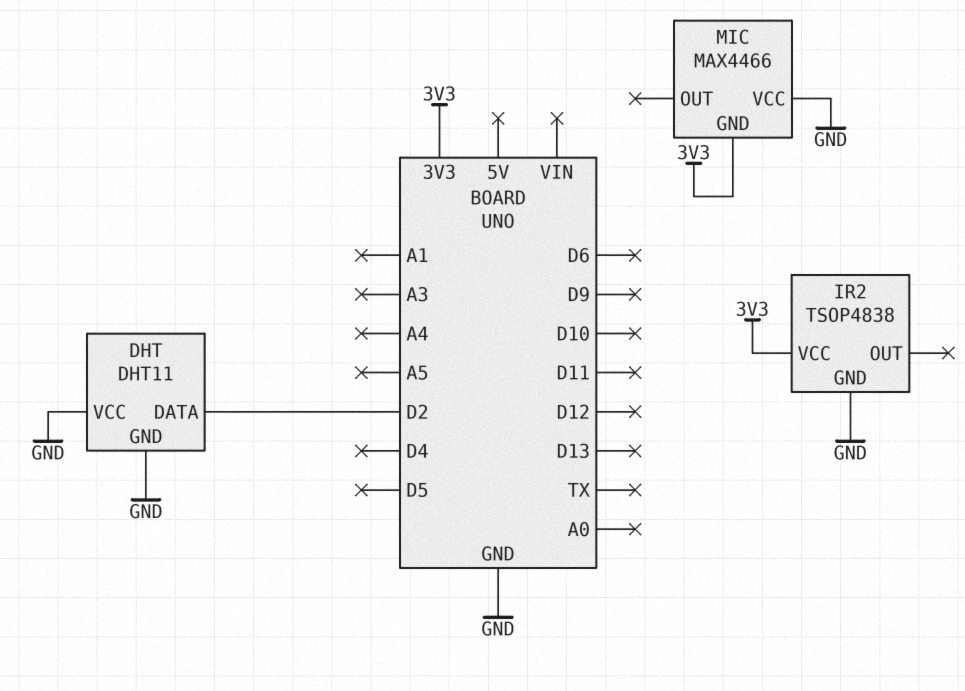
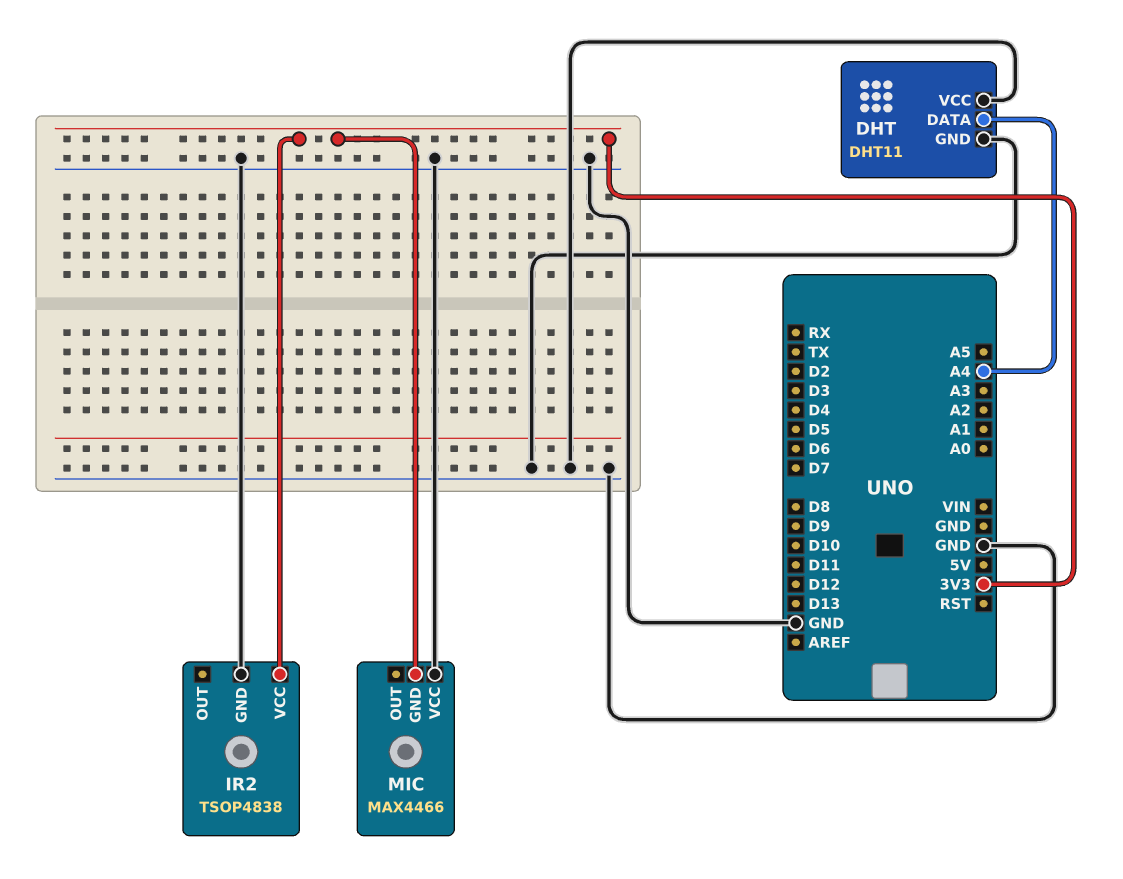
DHT pin DATA: D2 -> A4

